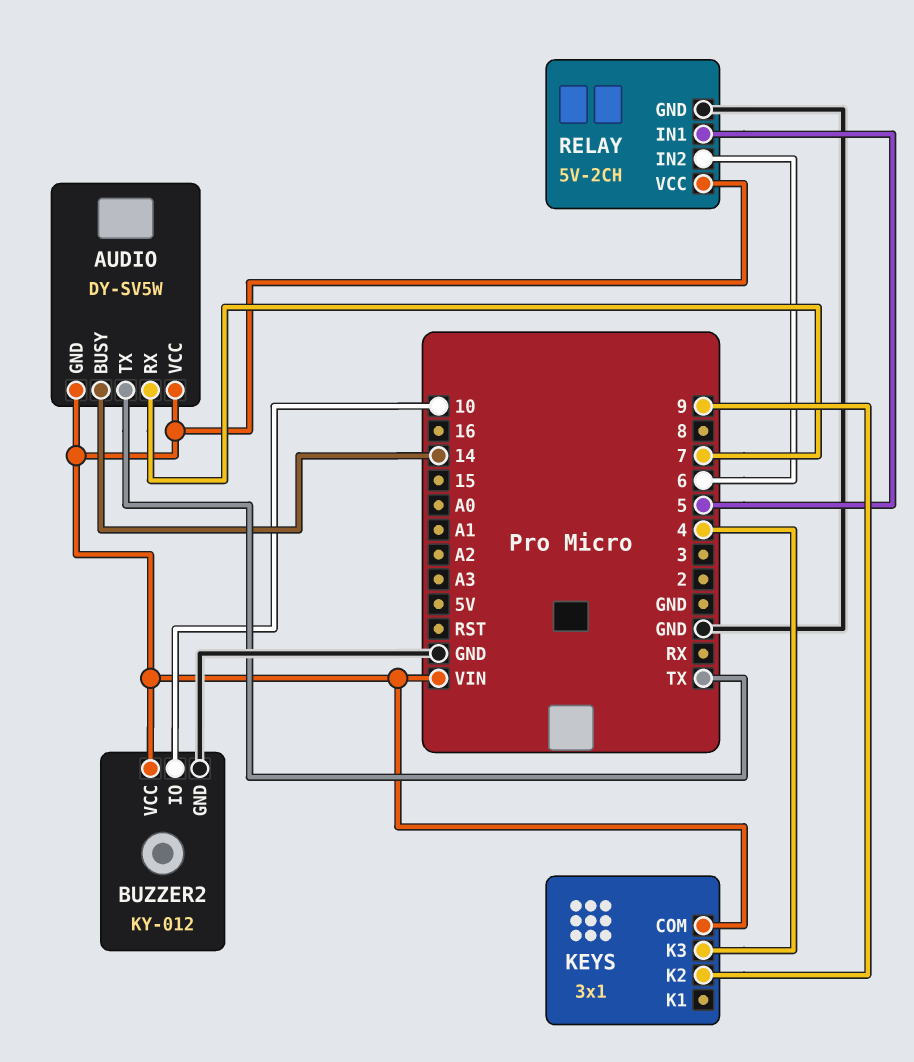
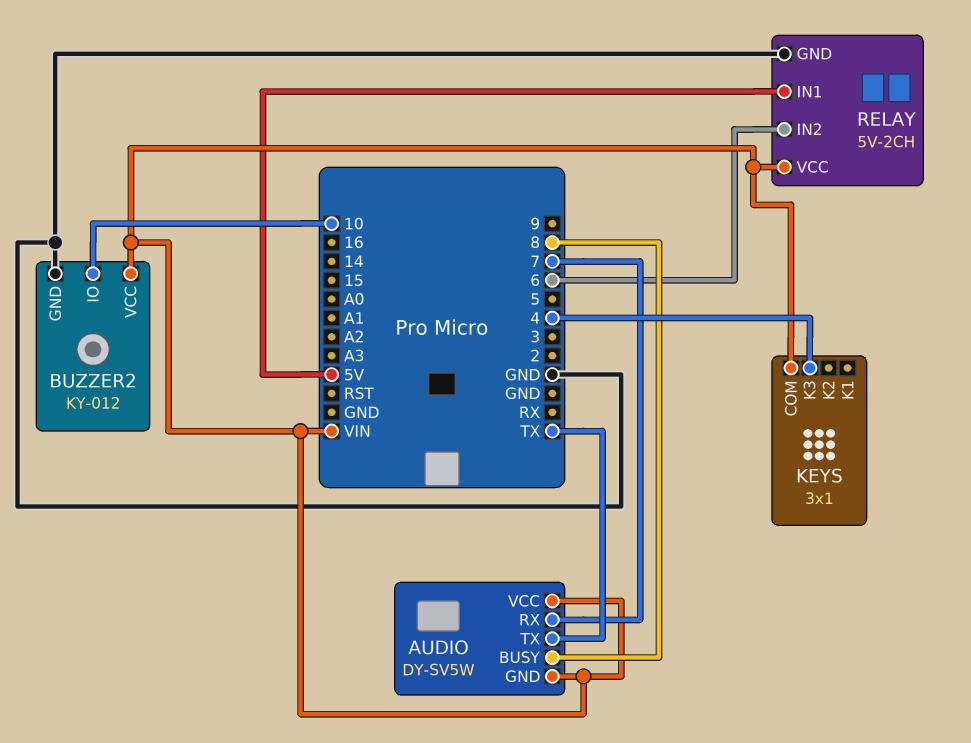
AUDIO pin BUSY: 14 -> 8
KEYS pin K2: 9 -> none
RELAY pin IN1: 5 -> 5V

